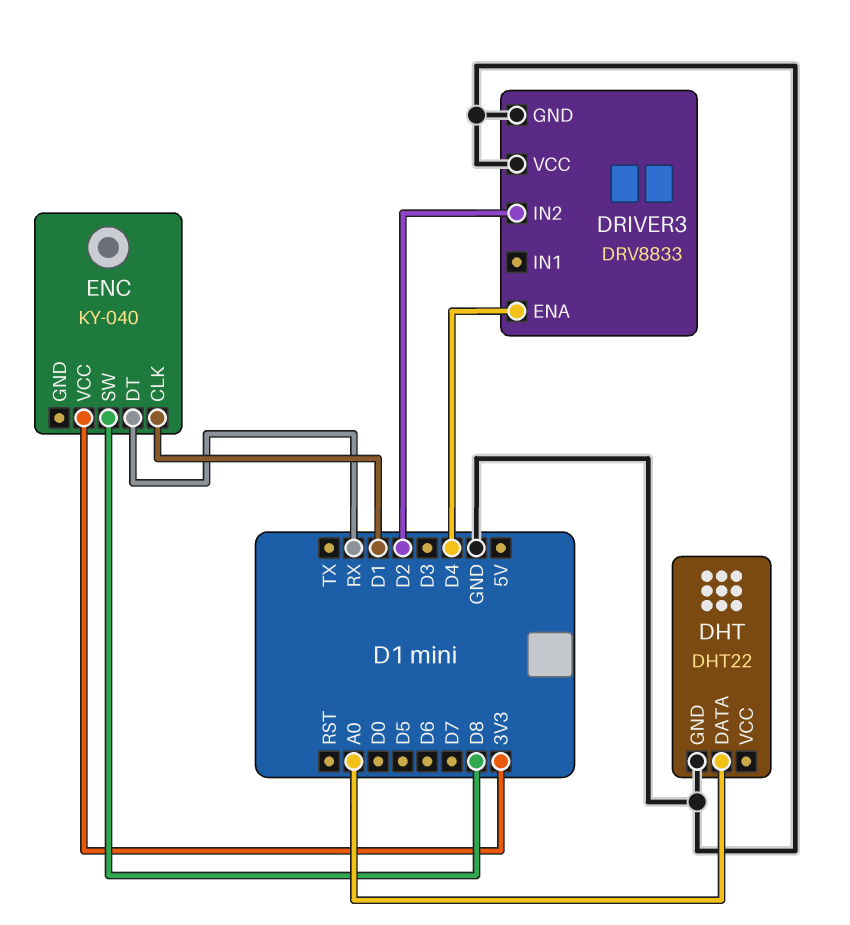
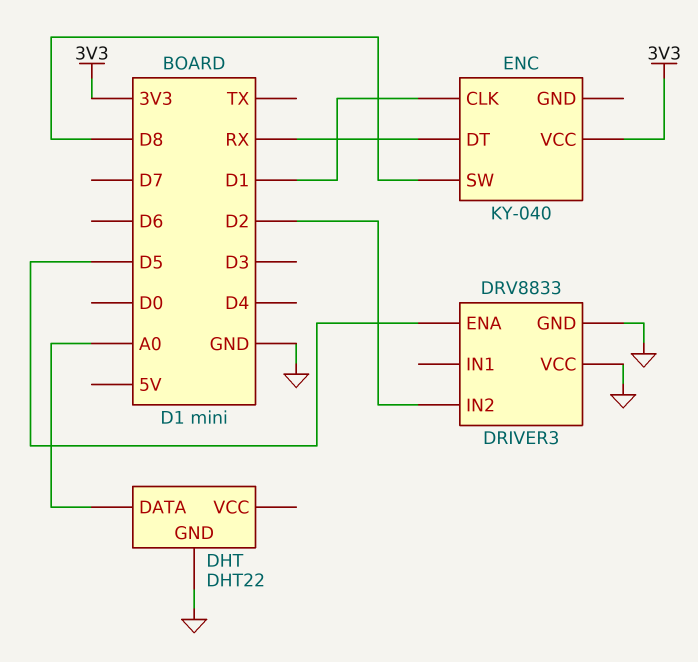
DRIVER3 pin ENA: D4 -> D5

